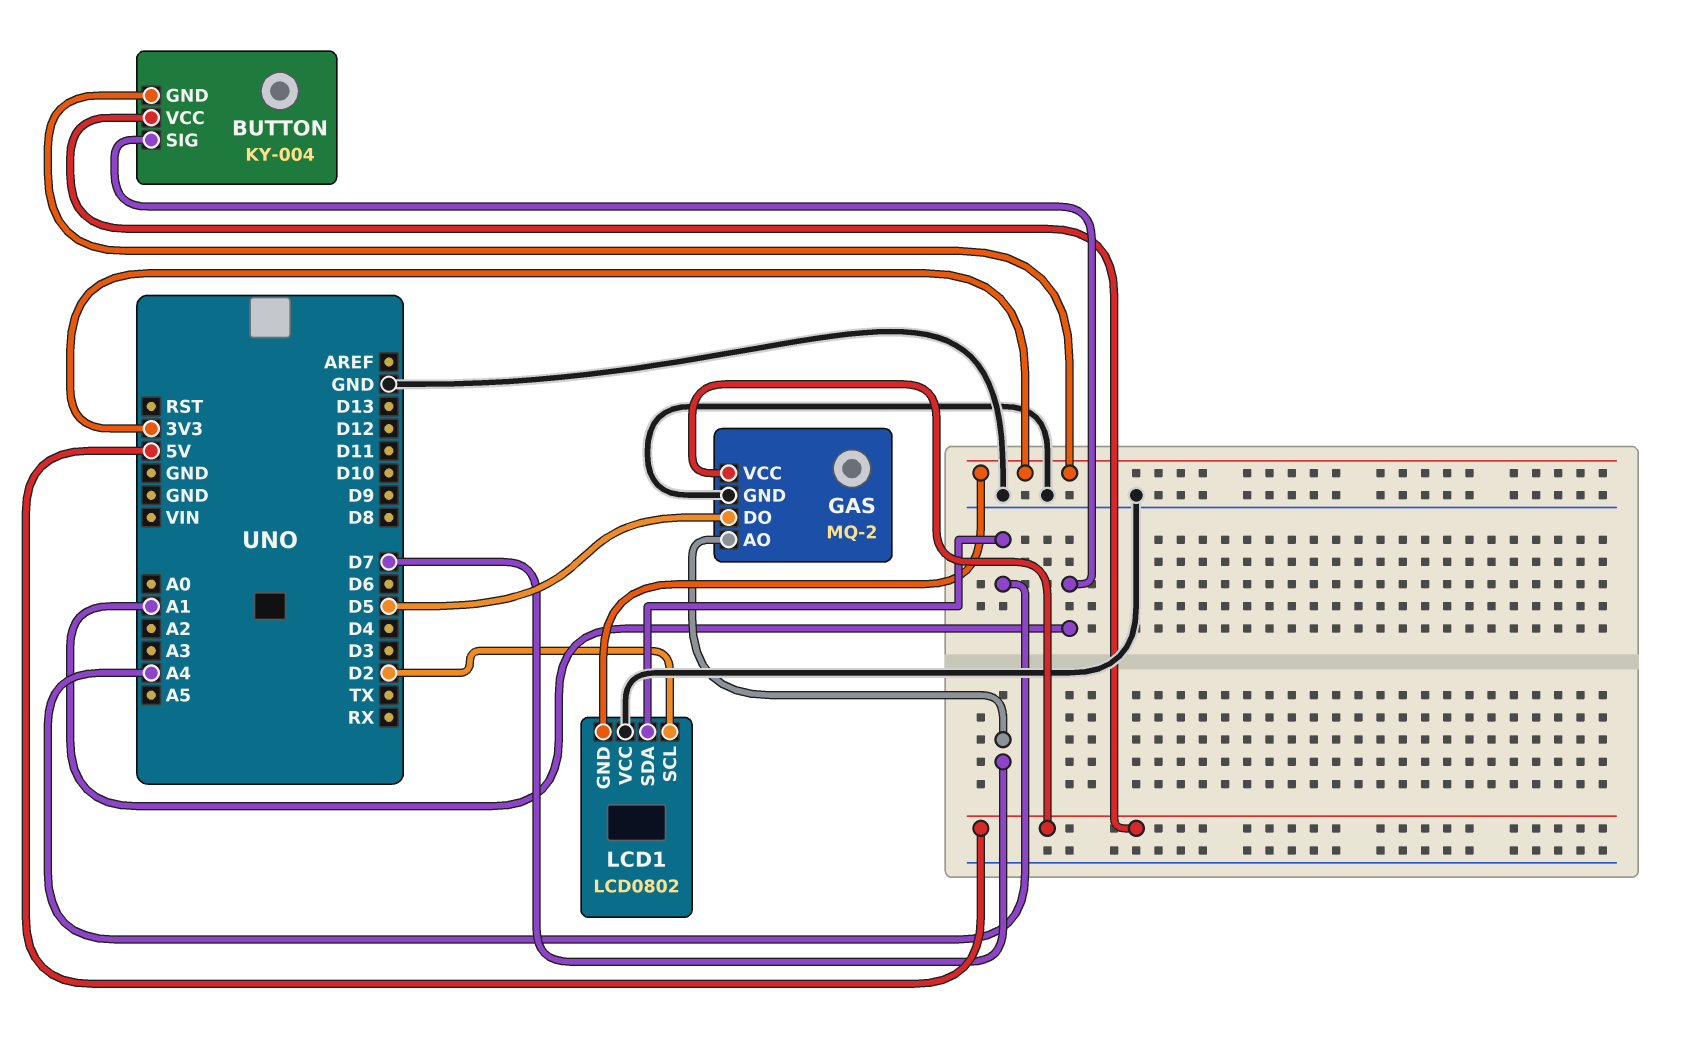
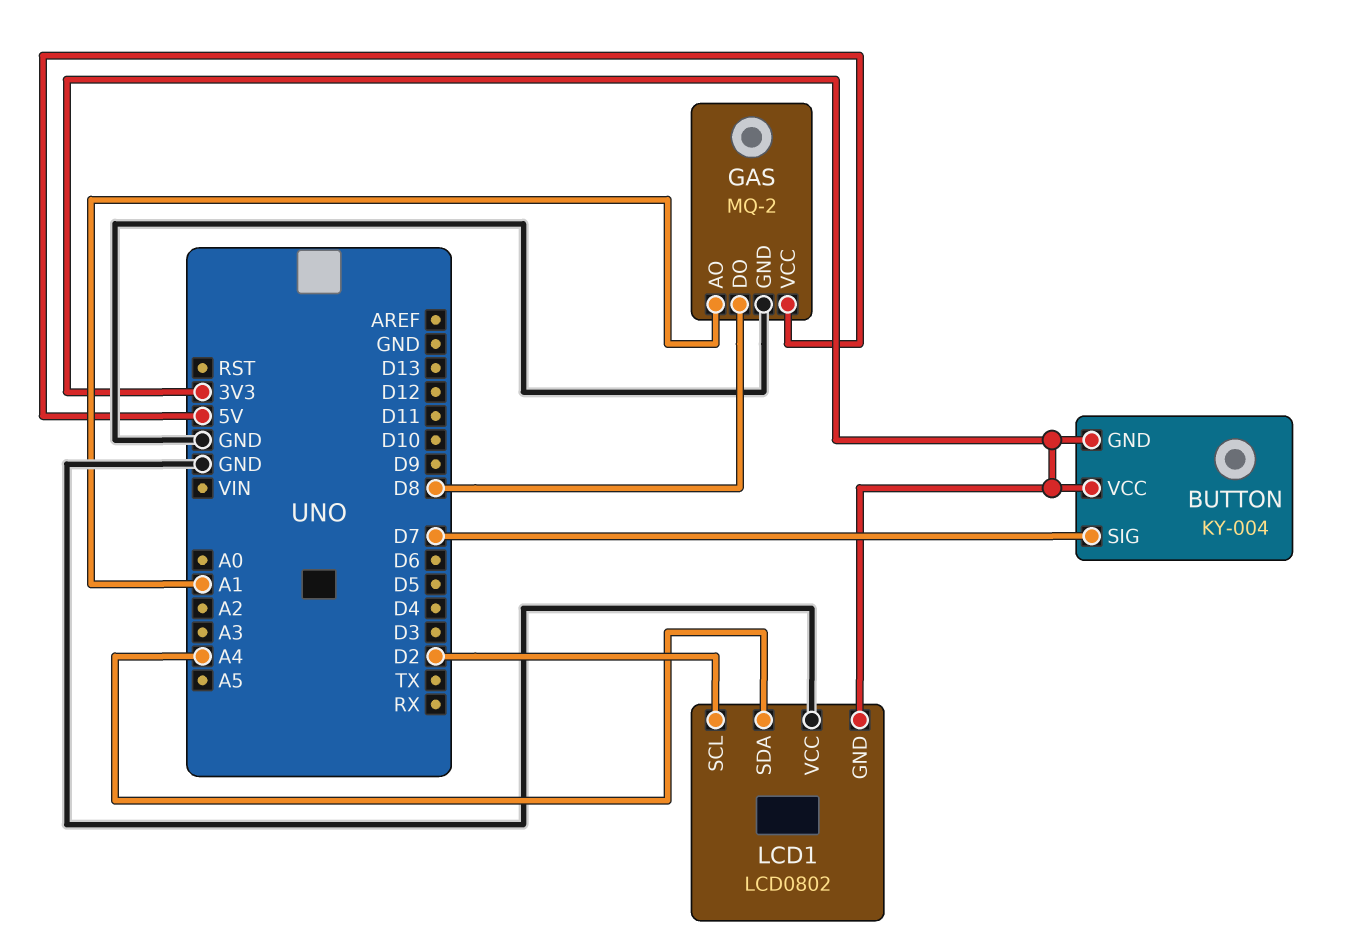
BUTTON pin SIG: A1 -> D7
BUTTON pin VCC: 5V -> 3V3
GAS pin AO: D7 -> A1
GAS pin DO: D5 -> D8

